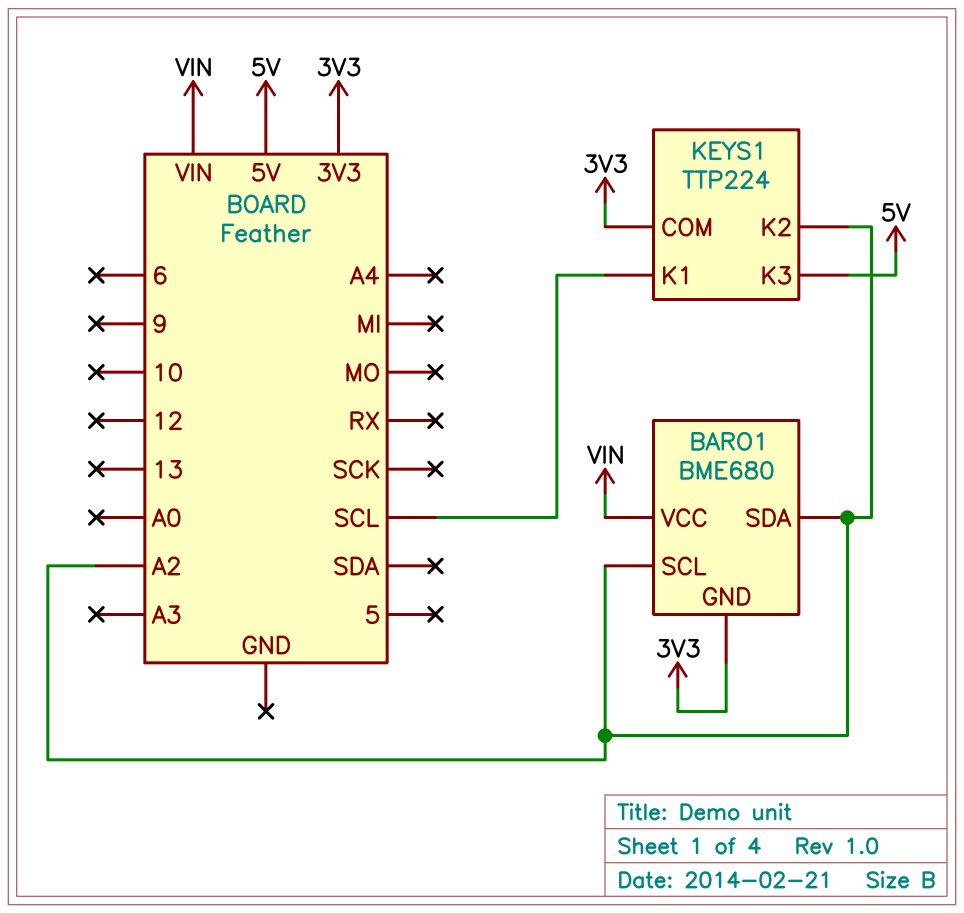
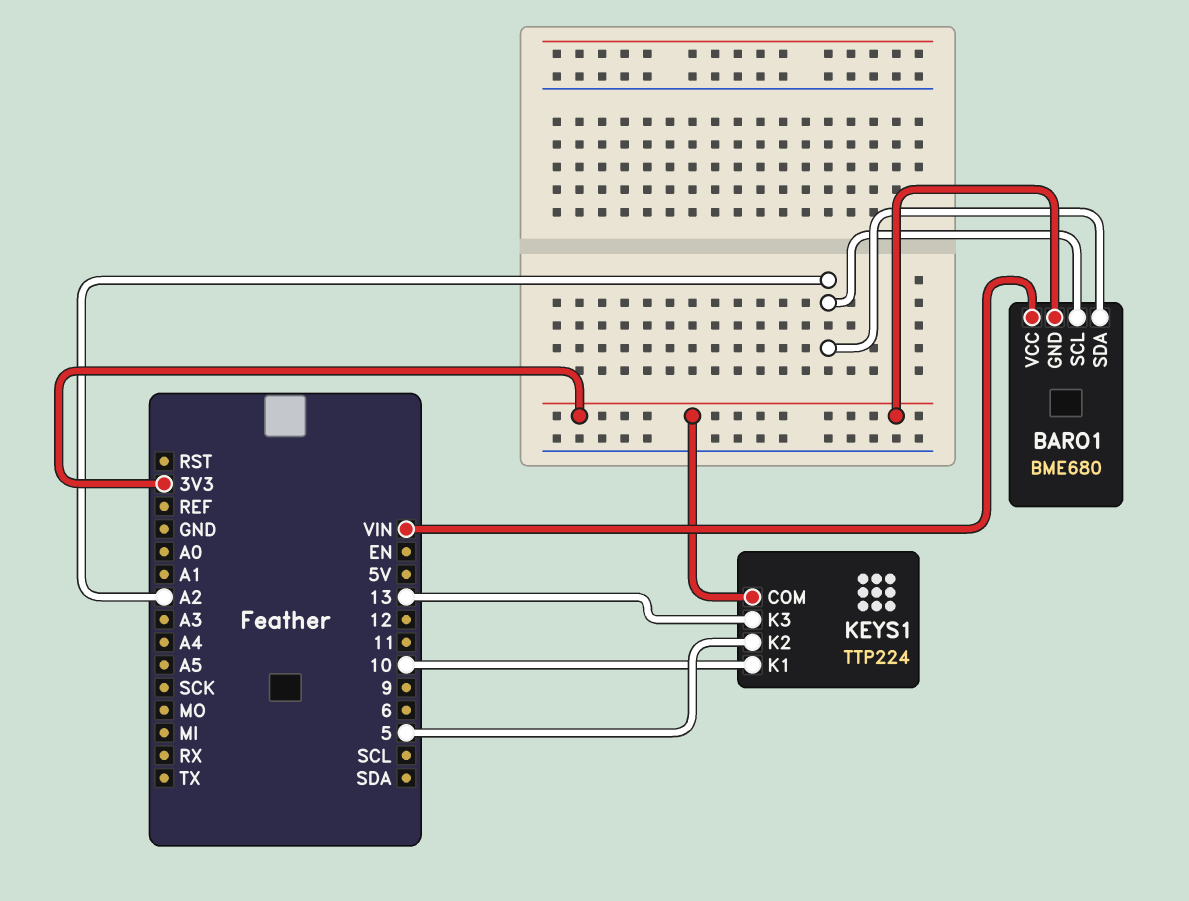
KEYS1 pin K1: SCL -> 10
KEYS1 pin K2: A2 -> 5
KEYS1 pin K3: 5V -> 13

